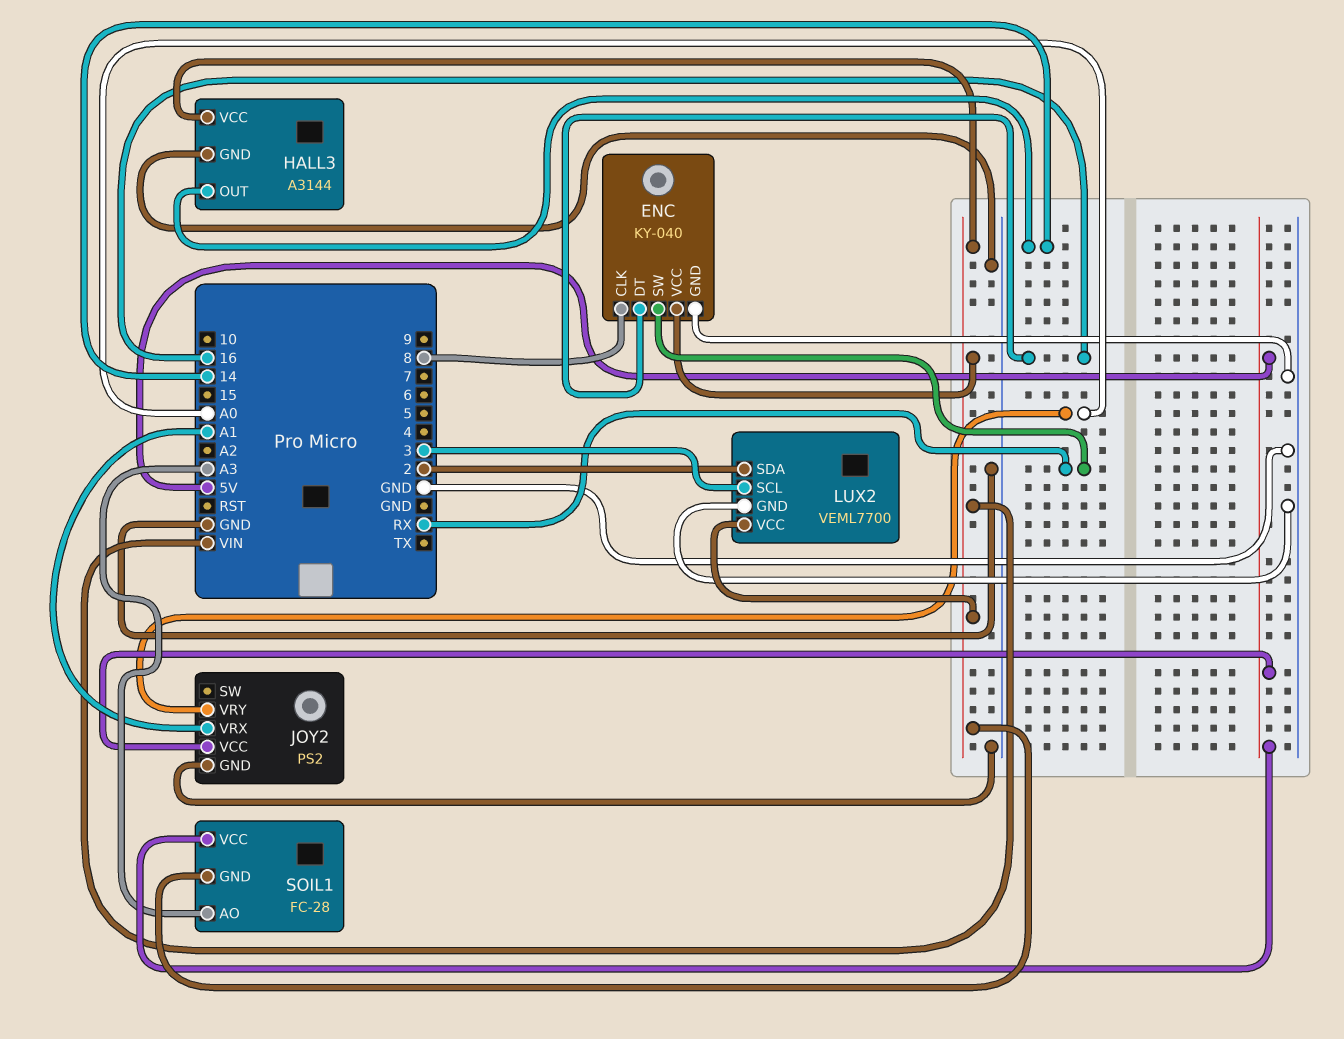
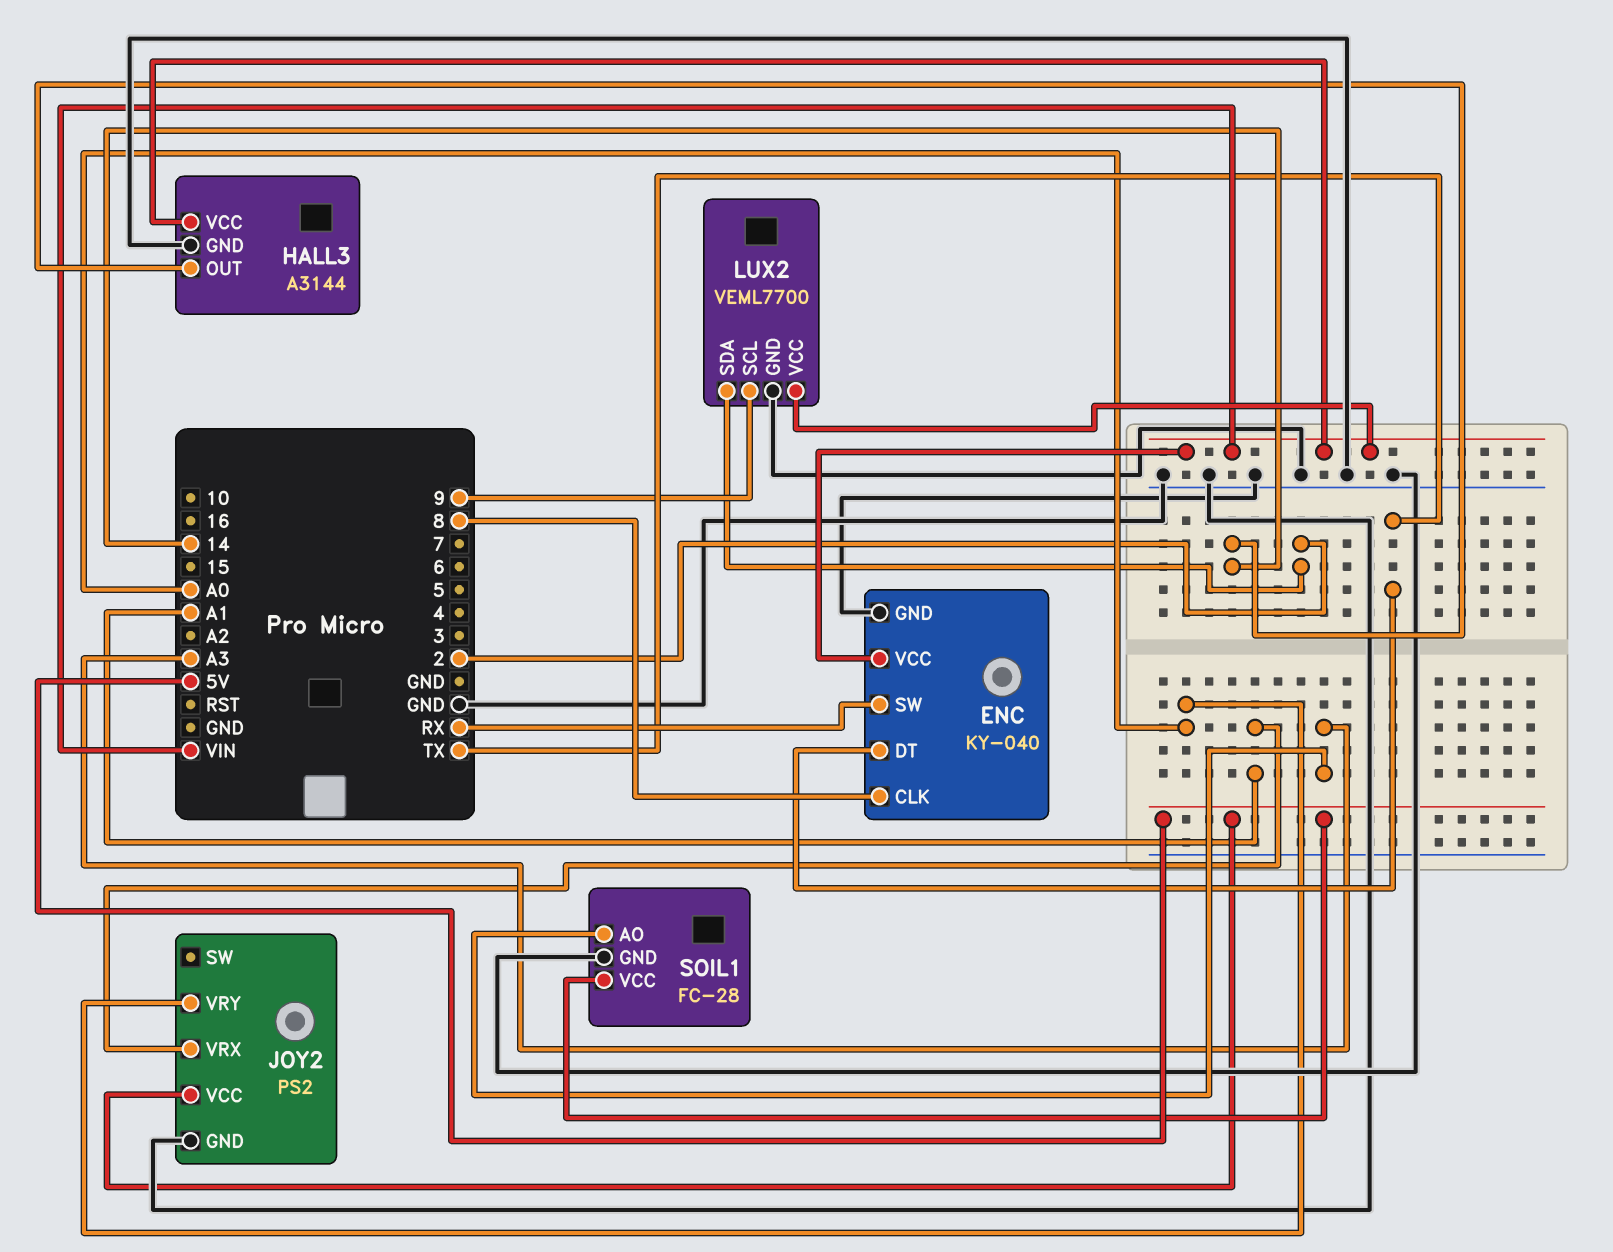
ENC pin DT: 16 -> TX
LUX2 pin SCL: 3 -> 9
SOIL1 pin GND: VIN -> GND

